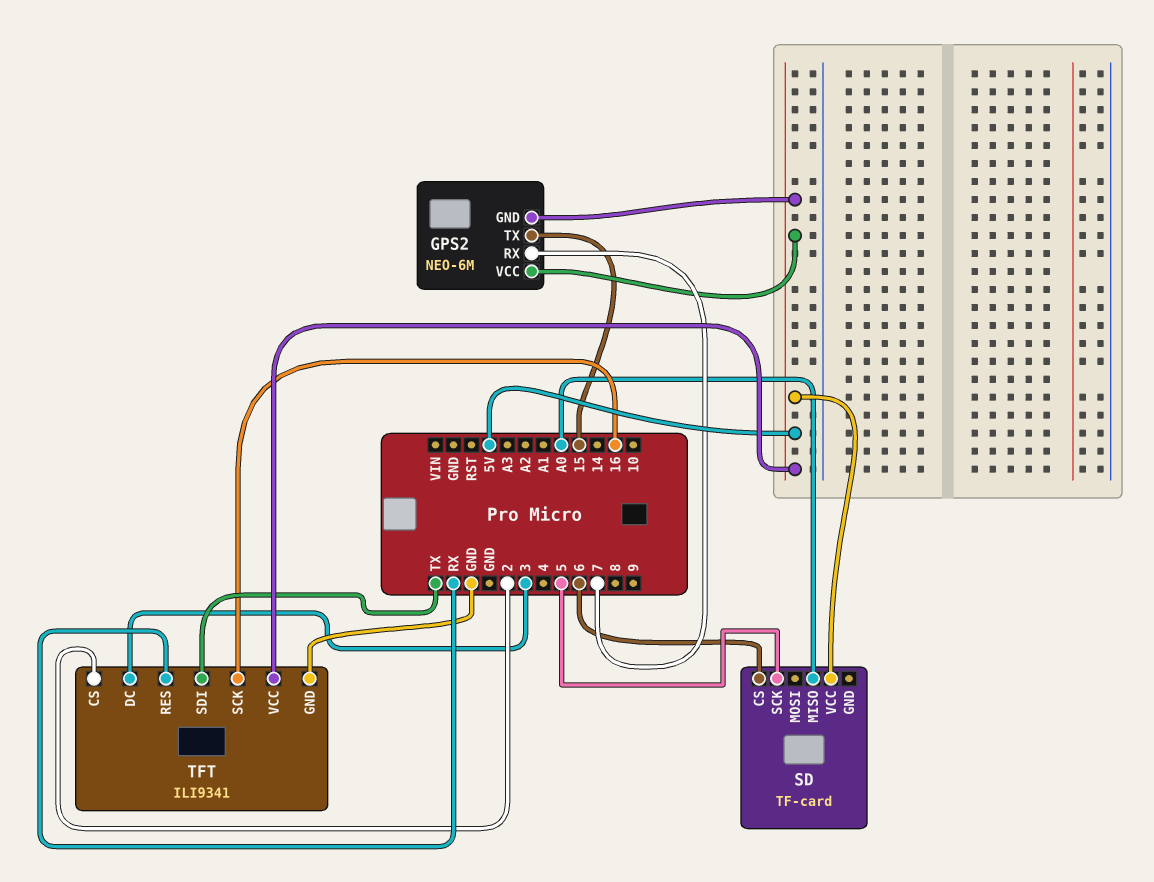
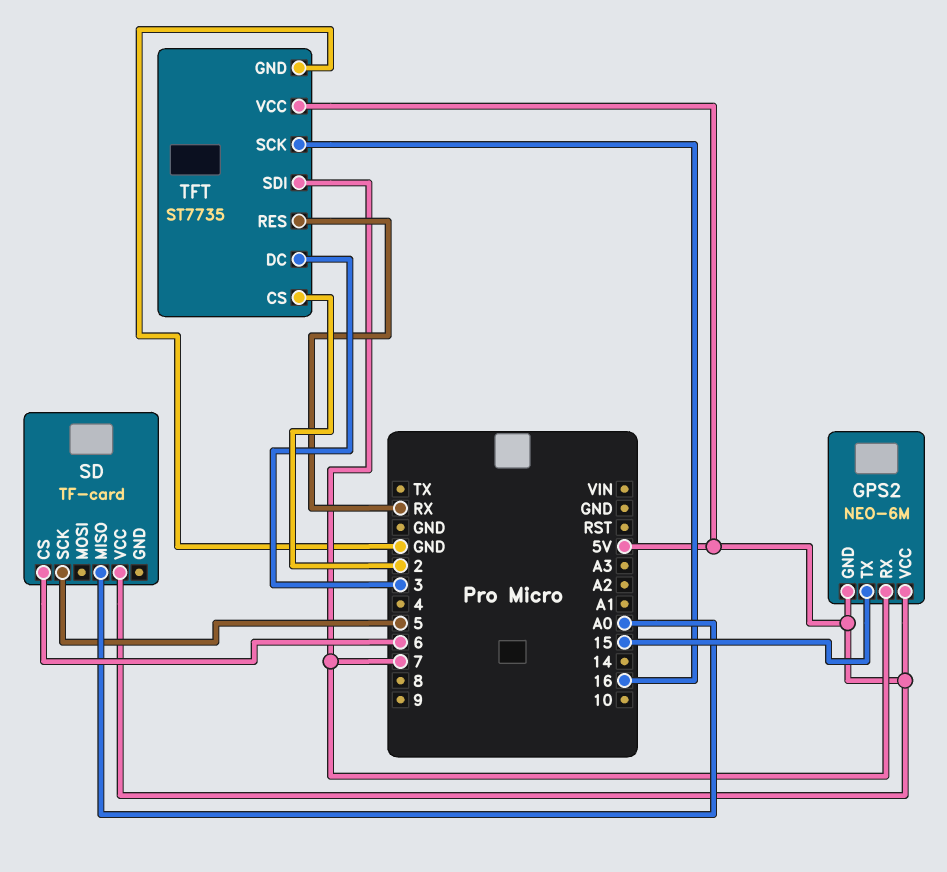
TFT: ILI9341 -> ST7735
TFT pin SDI: TX -> 7

